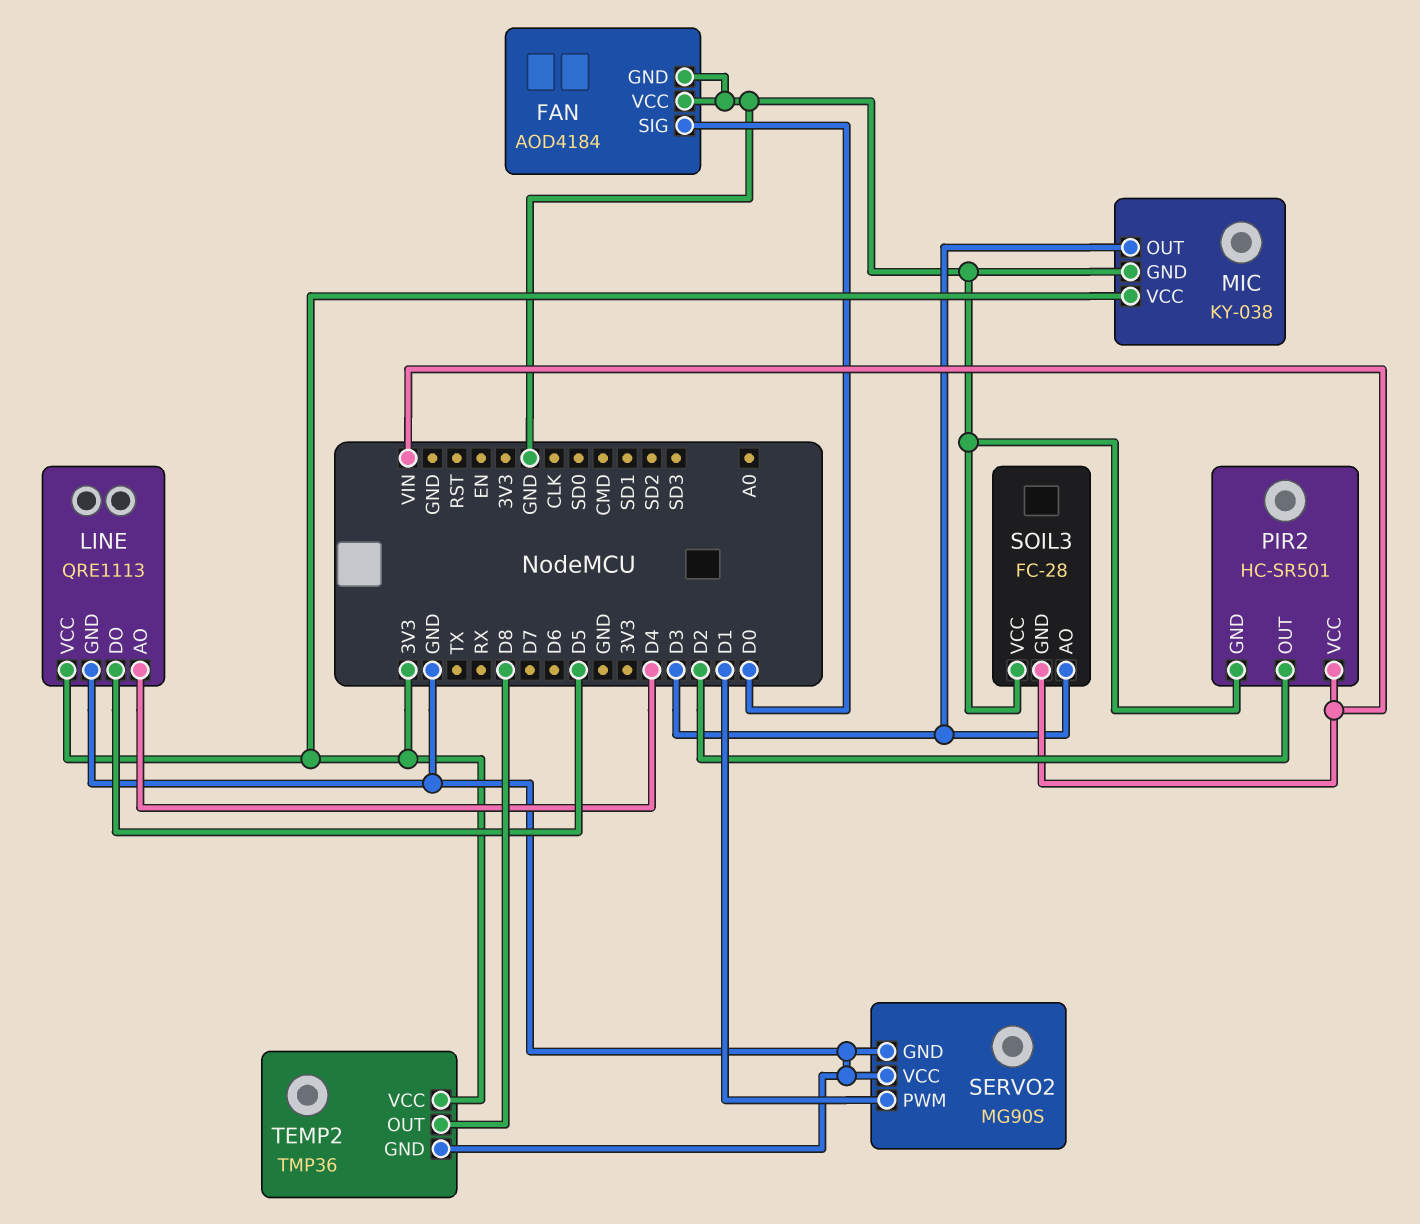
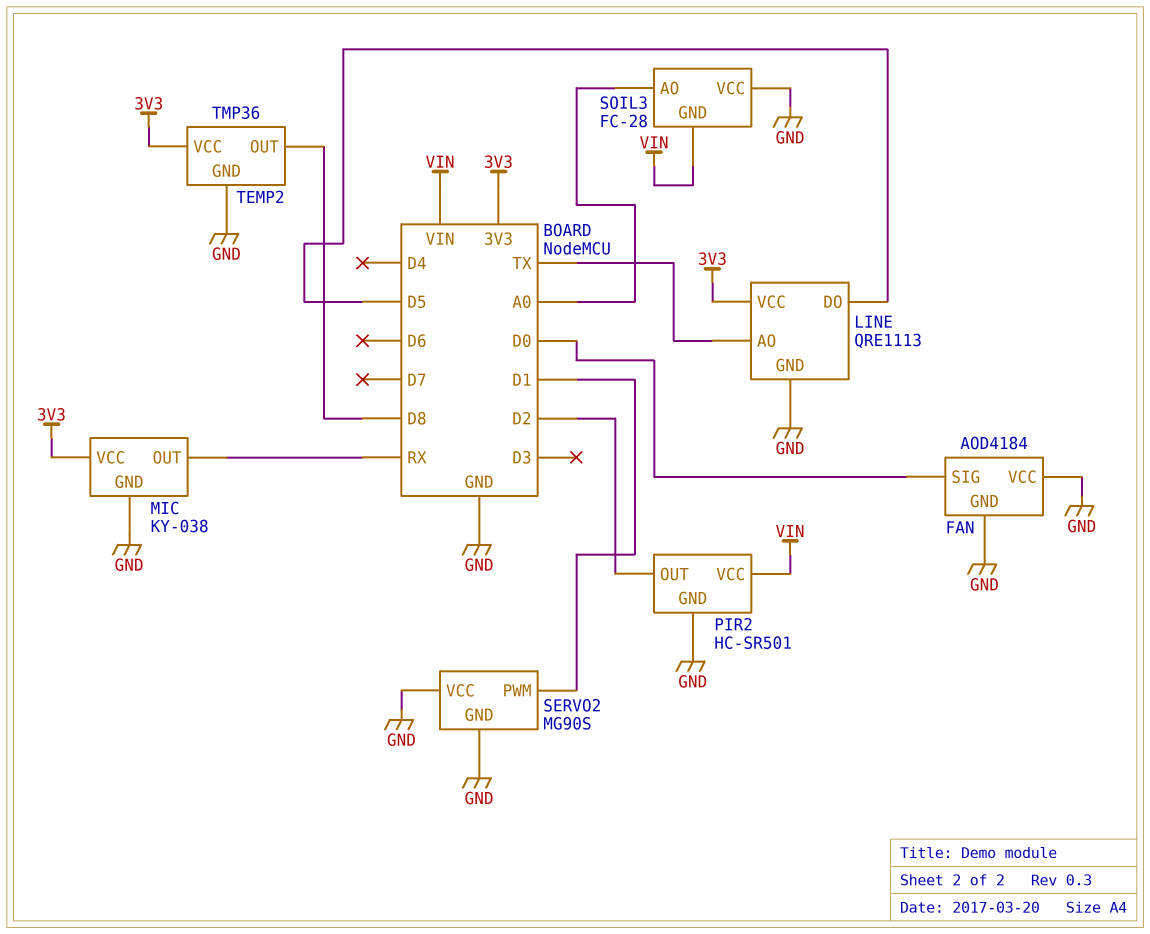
LINE pin AO: D4 -> TX
MIC pin OUT: D3 -> RX
SOIL3 pin AO: D3 -> A0

